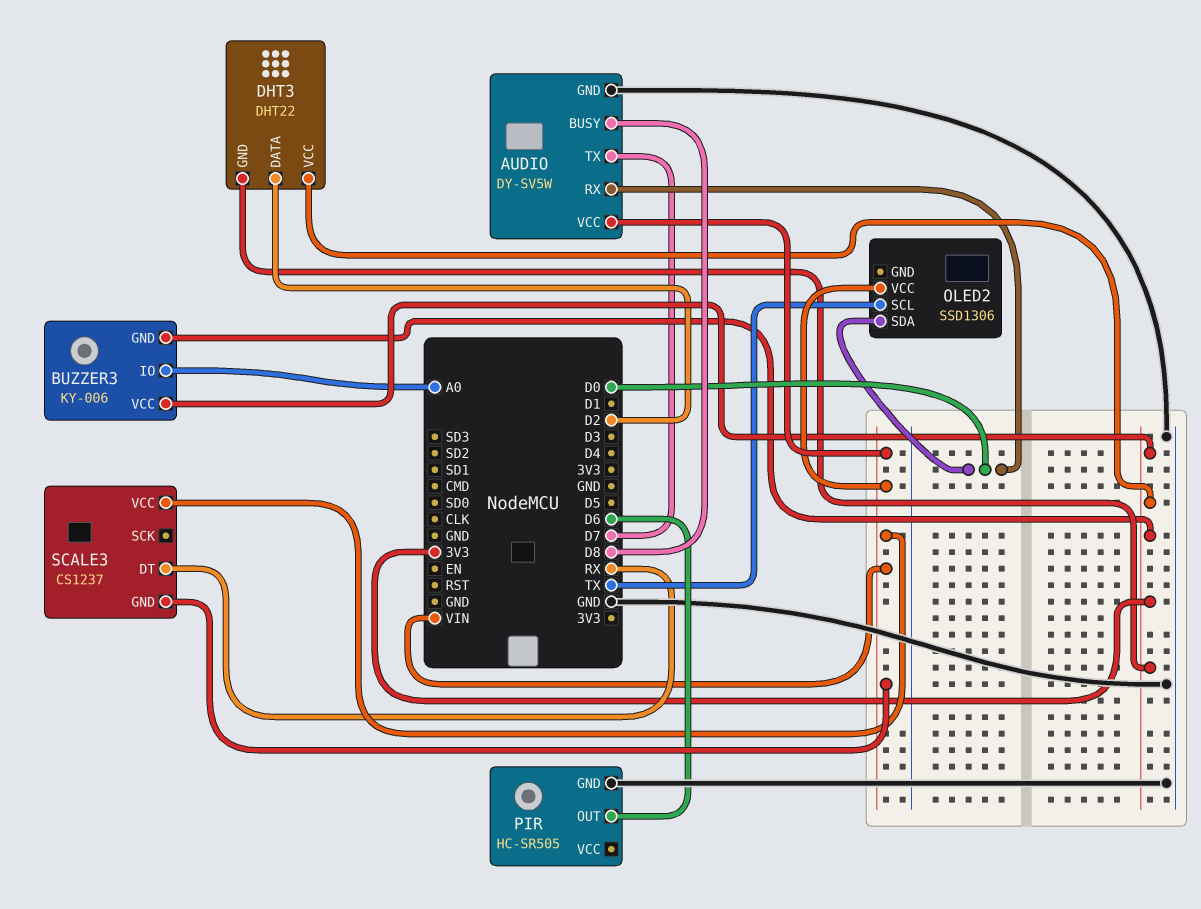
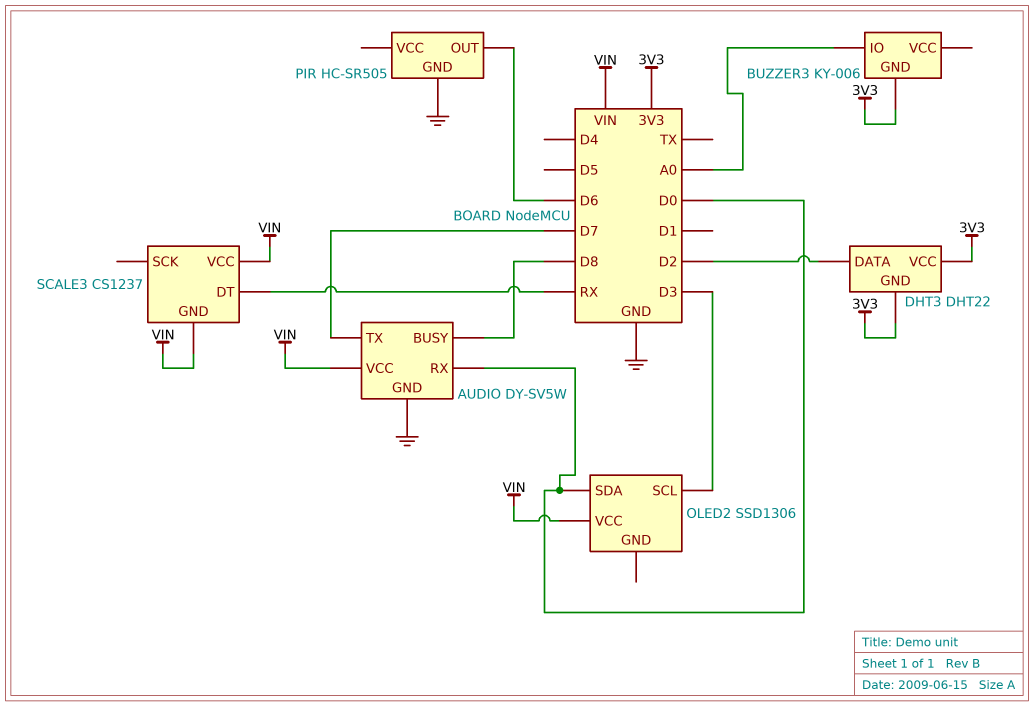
BUZZER3 pin VCC: 3V3 -> none
OLED2 pin SCL: TX -> D3

